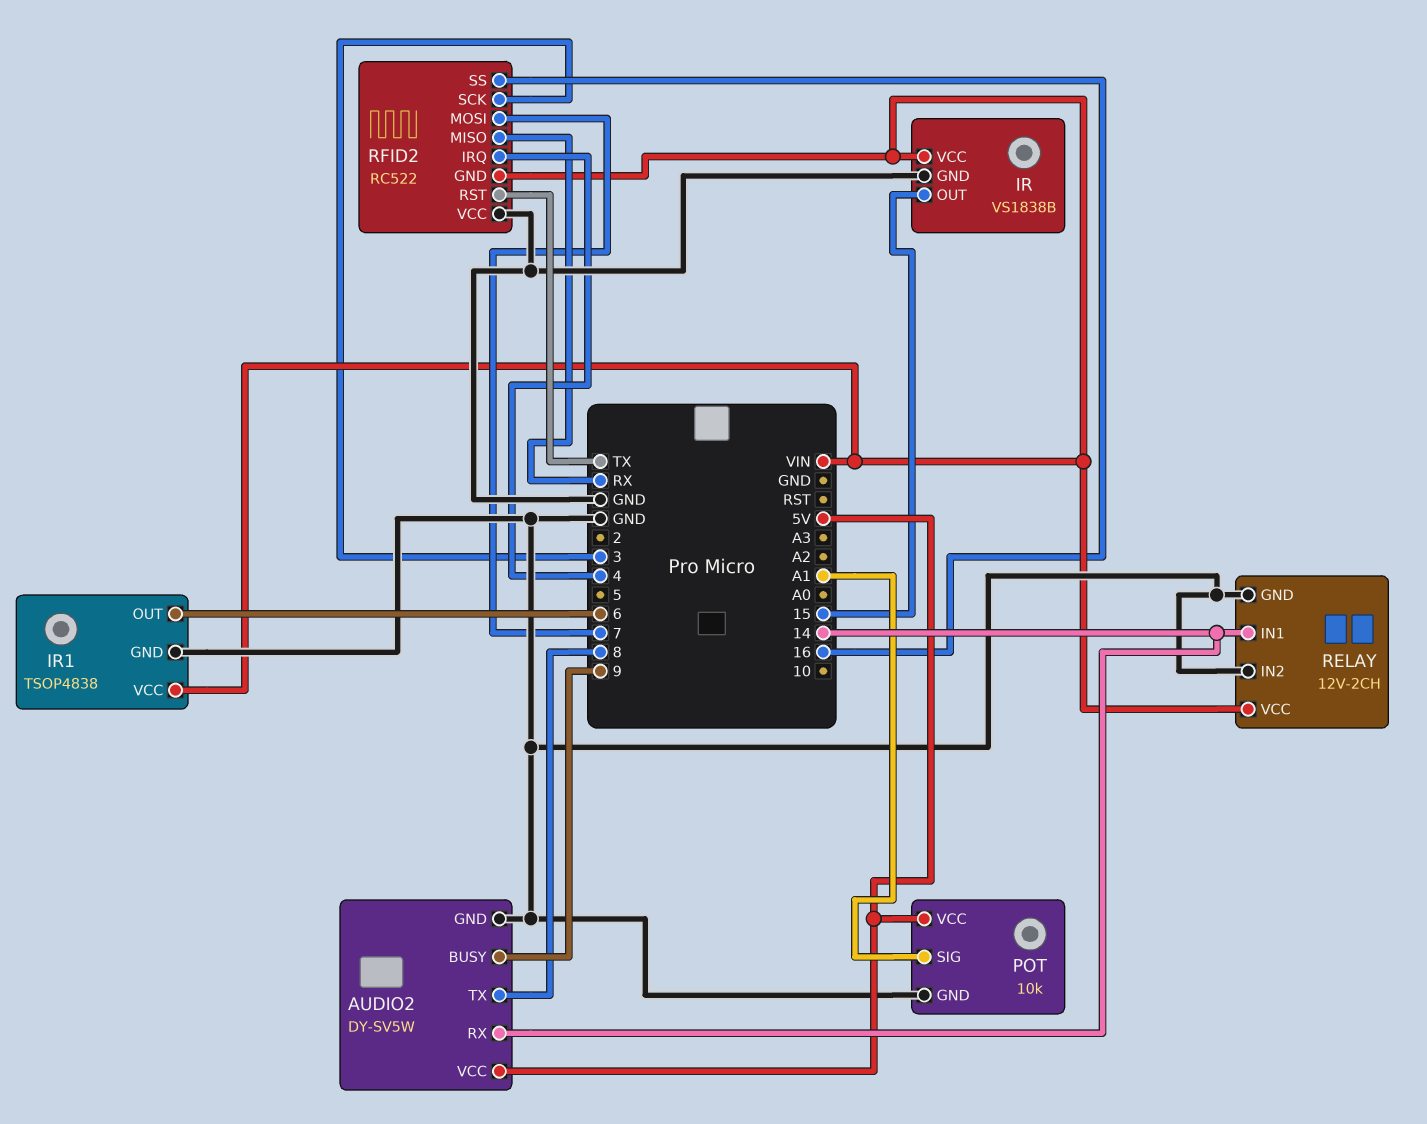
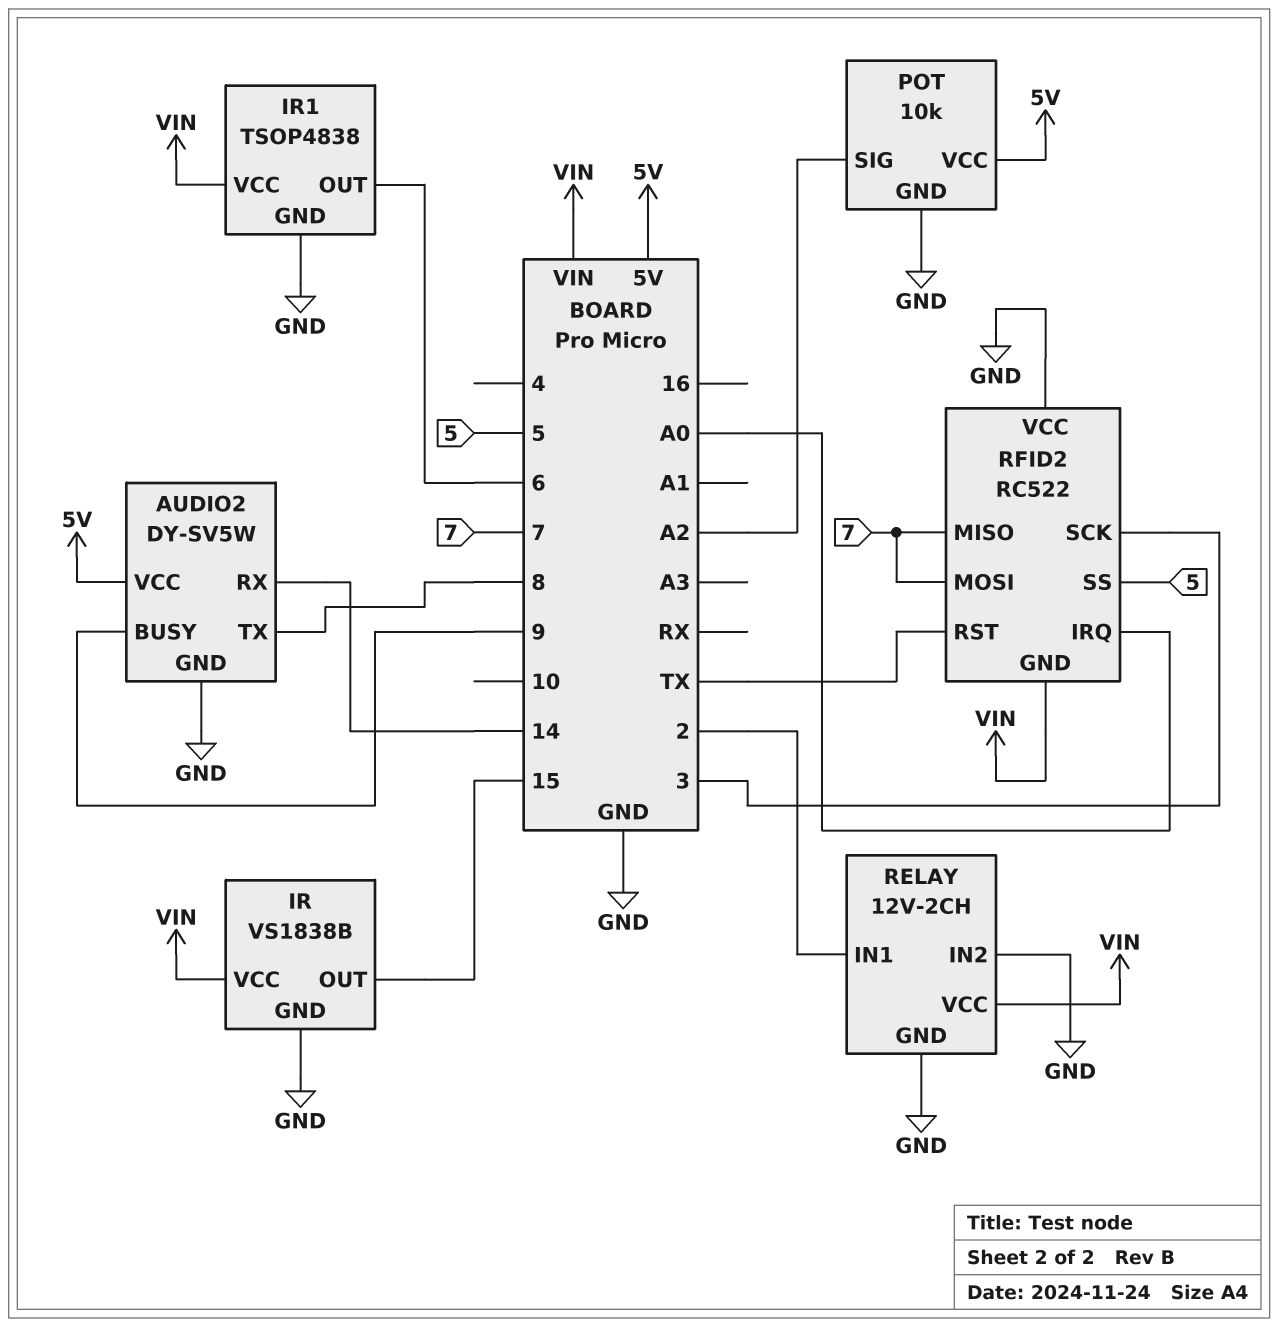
POT pin SIG: A1 -> A2
RELAY pin IN1: 14 -> 2
RFID2 pin IRQ: 4 -> A0
RFID2 pin MISO: RX -> 7
RFID2 pin SS: 16 -> 5

